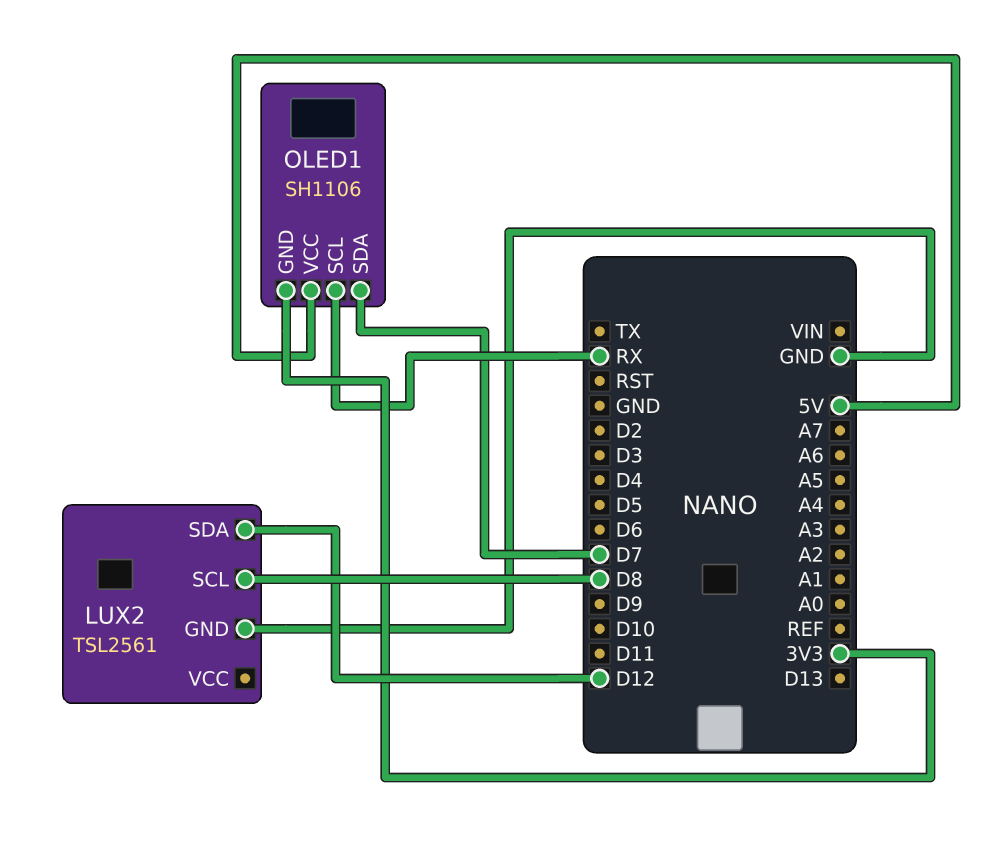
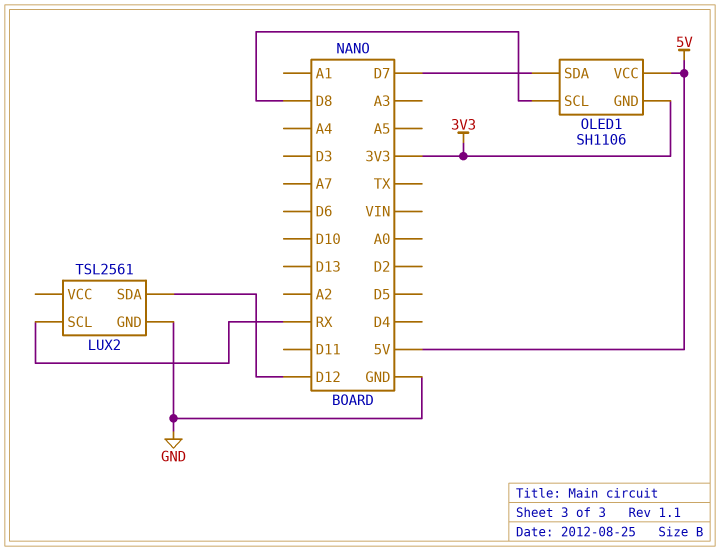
LUX2 pin SCL: D8 -> RX
OLED1 pin SCL: RX -> D8

